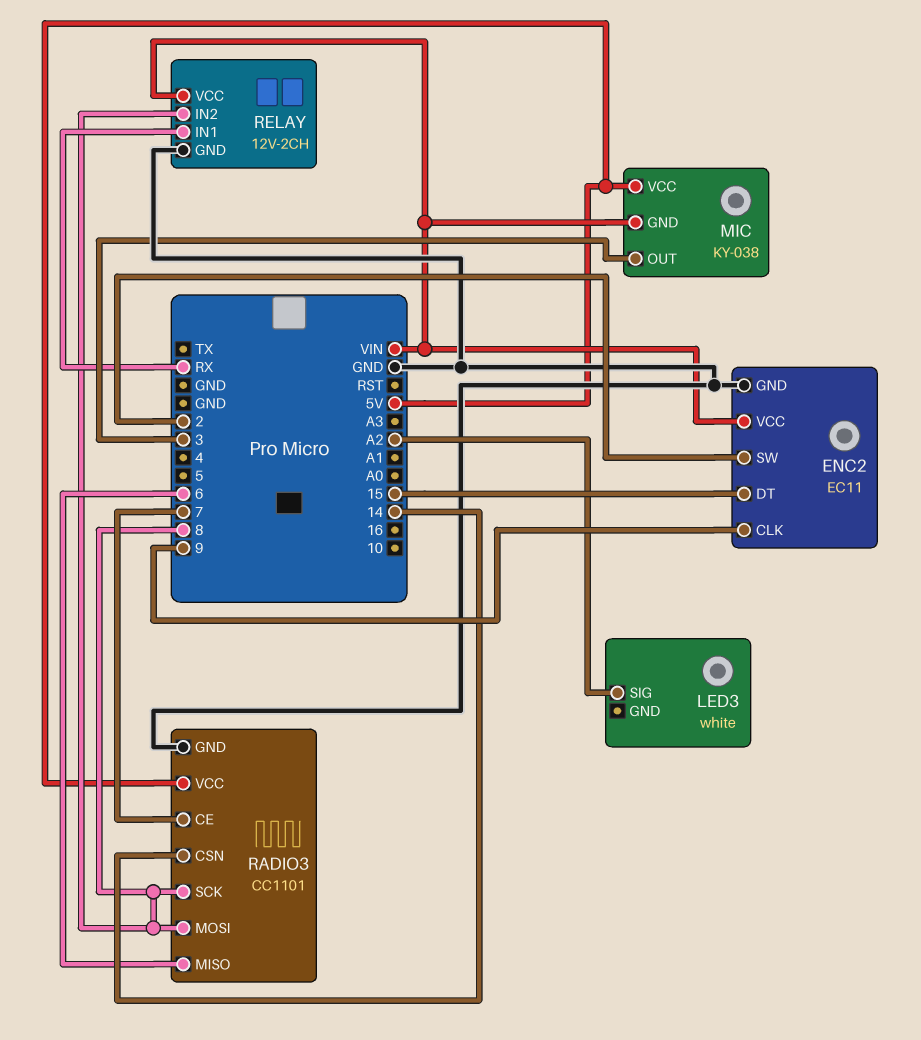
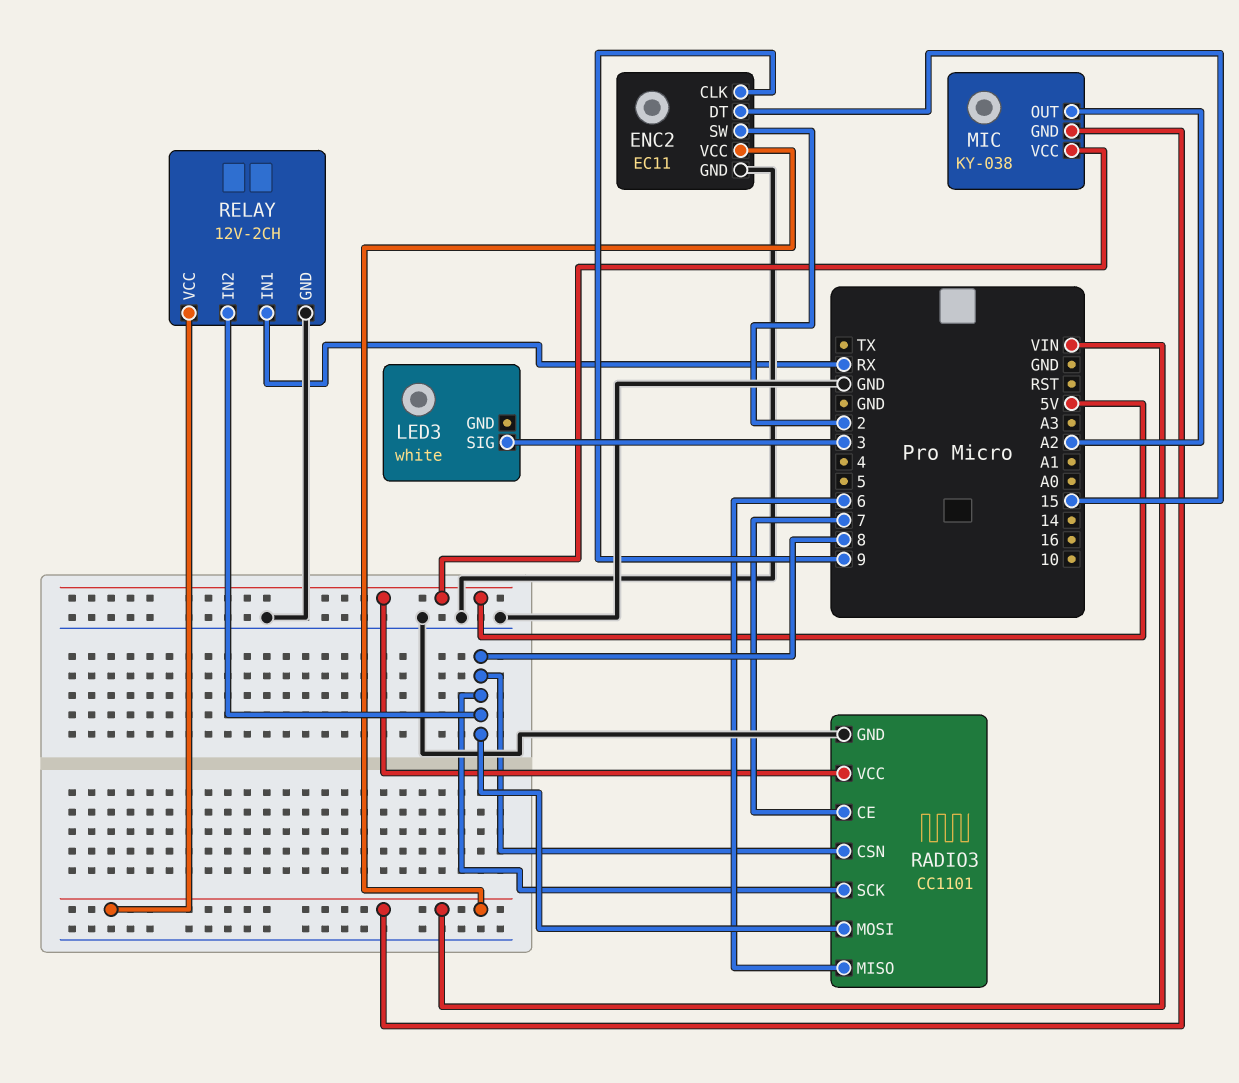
LED3 pin SIG: A2 -> 3
MIC pin OUT: 3 -> A2
RADIO3 pin CSN: 14 -> 8

